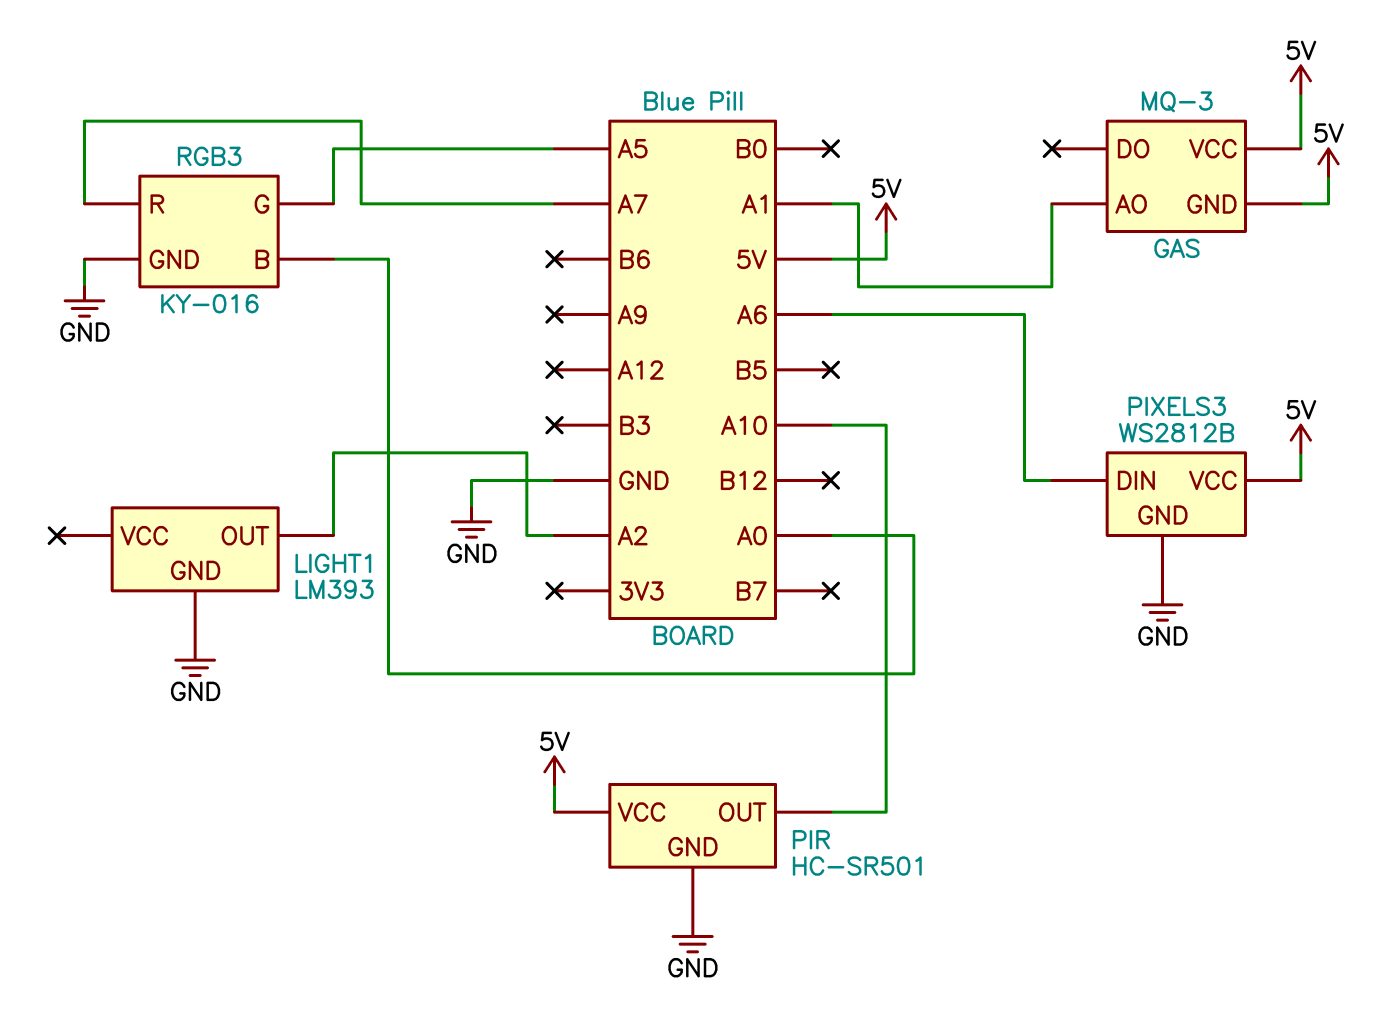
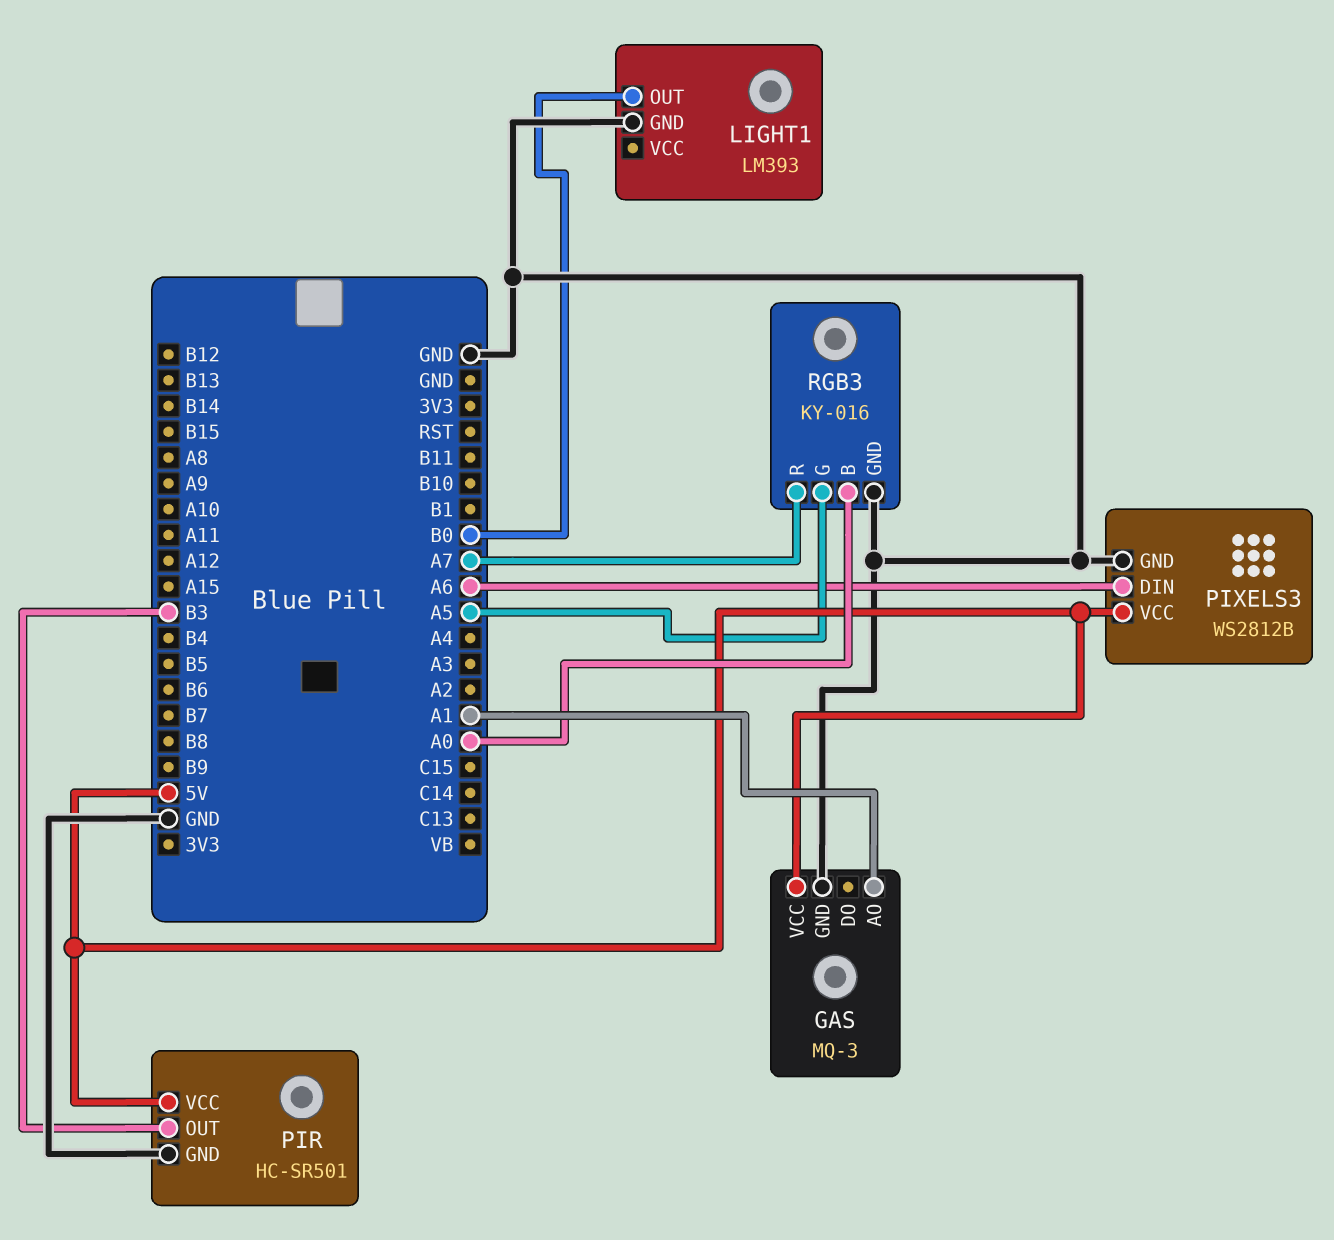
GAS pin GND: 5V -> GND
LIGHT1 pin OUT: A2 -> B0
PIR pin OUT: A10 -> B3

